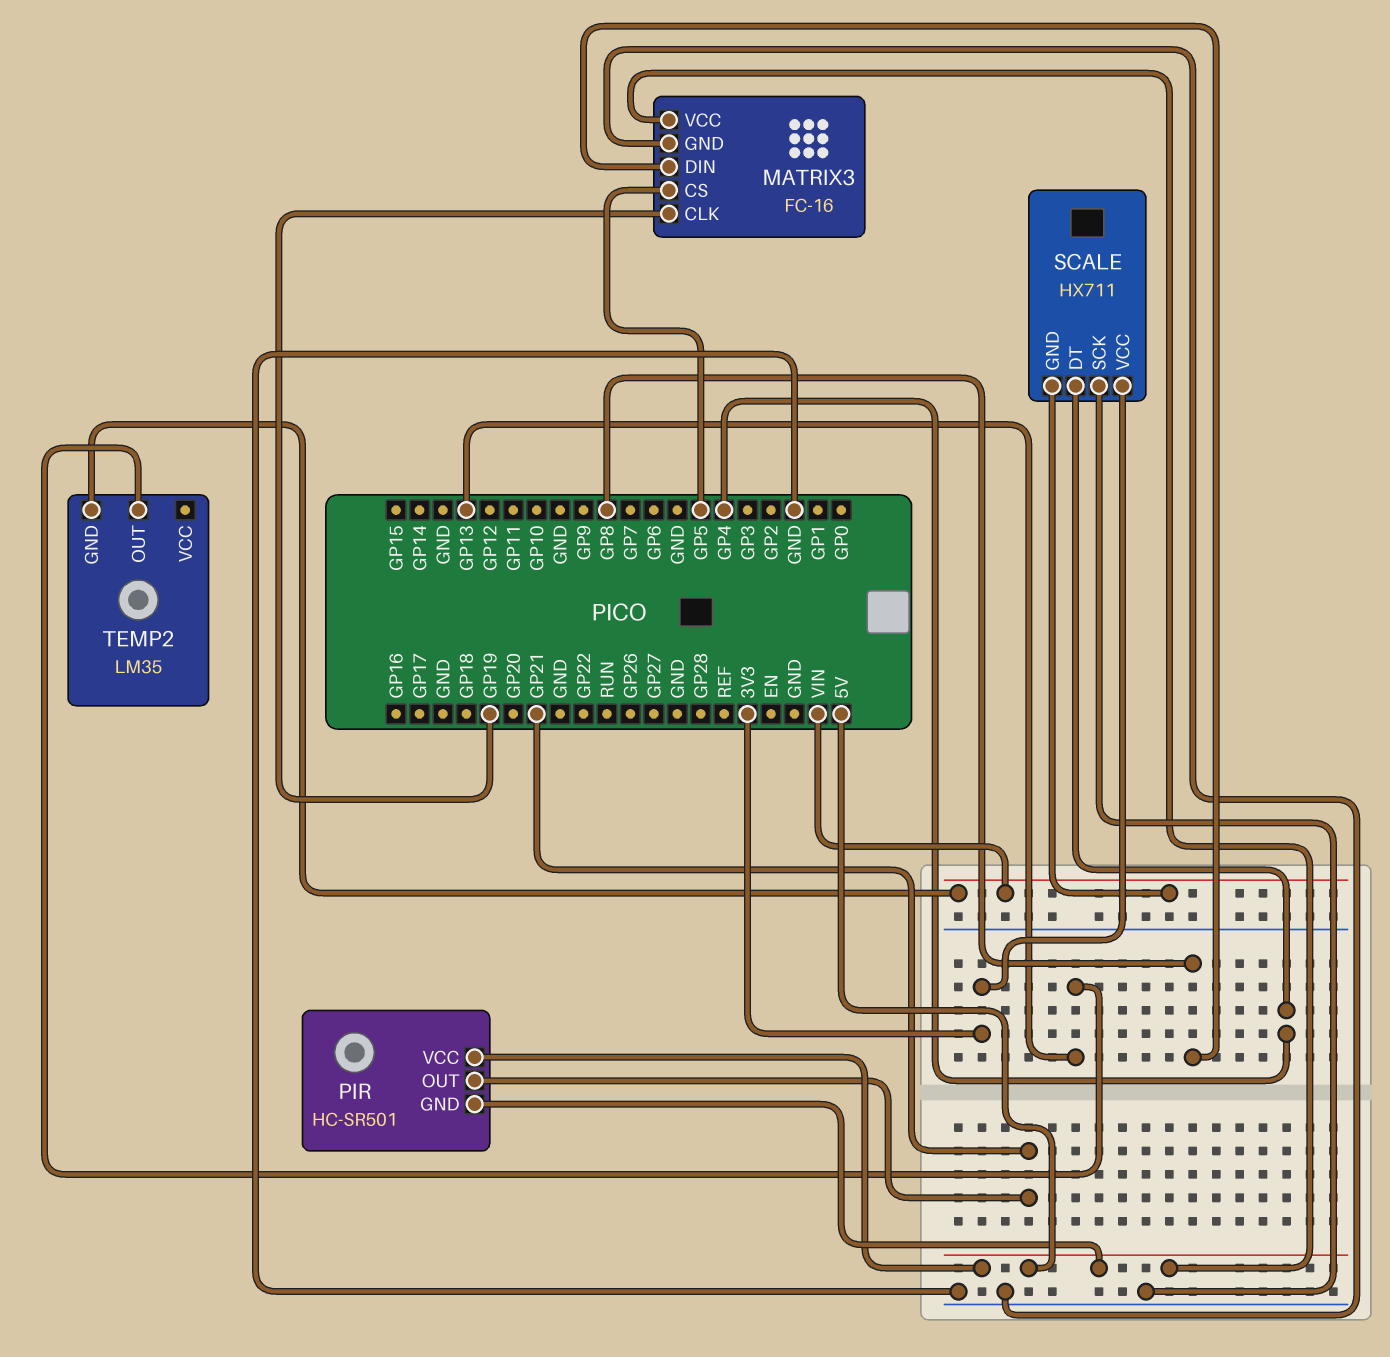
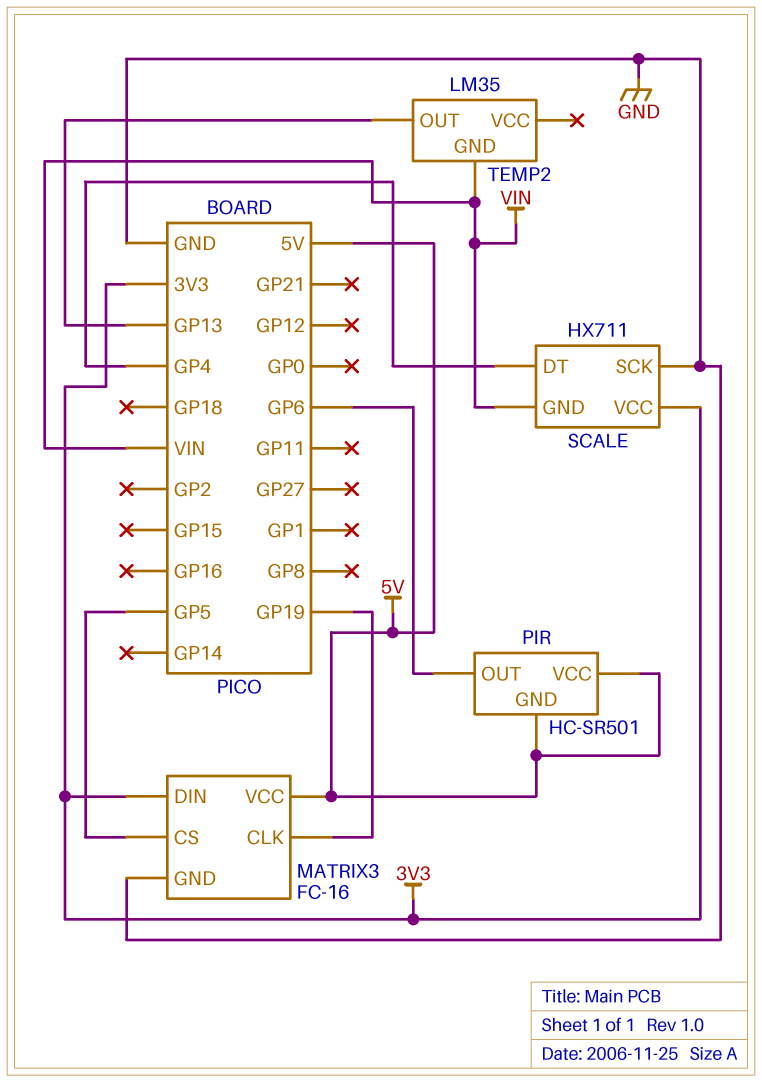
MATRIX3 pin DIN: GP8 -> 3V3
PIR pin OUT: GP21 -> GP6

